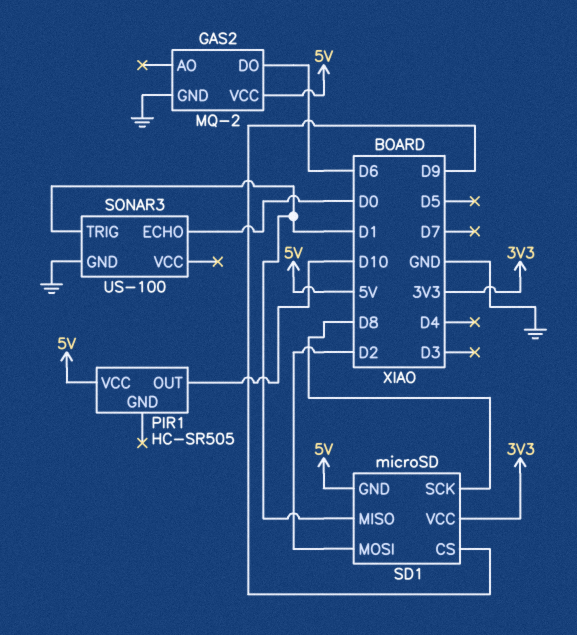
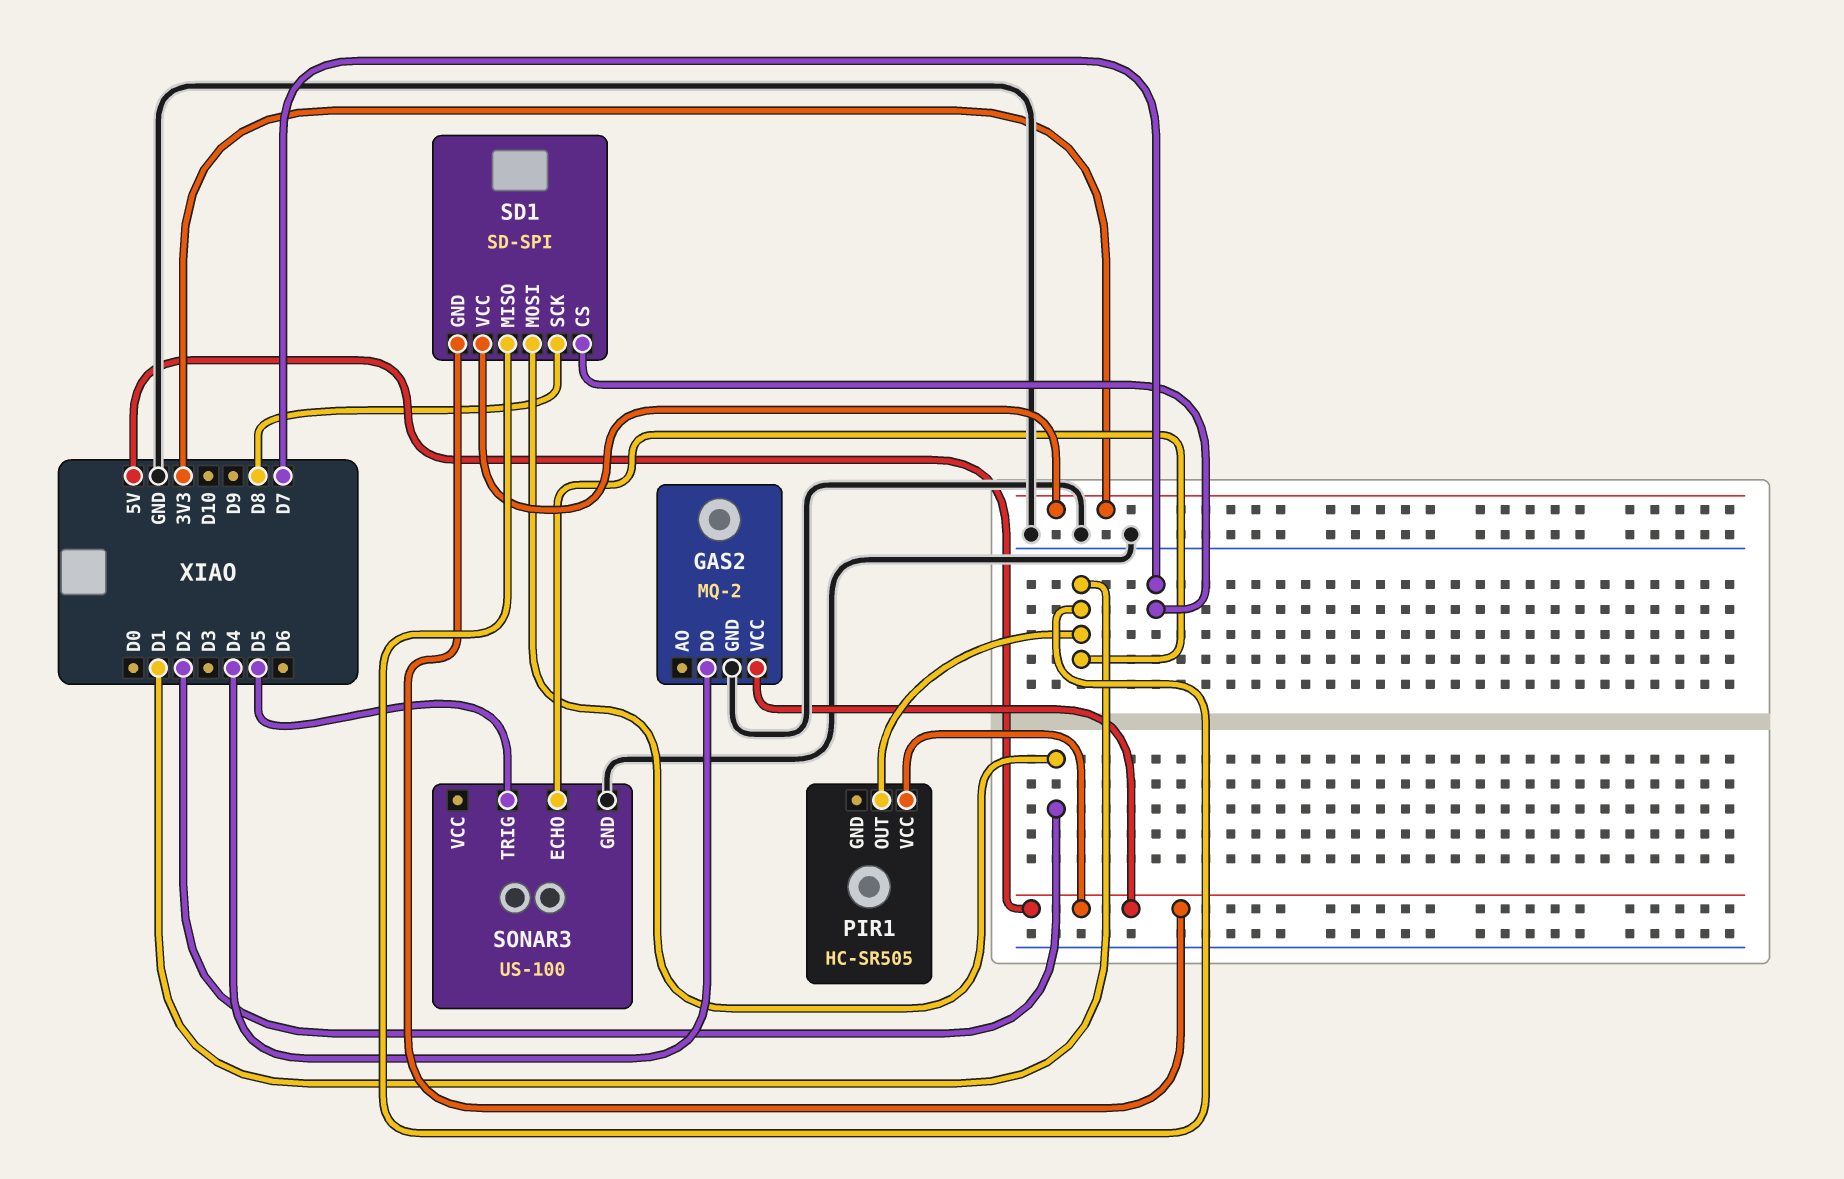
GAS2 pin DO: D6 -> D4
PIR1 pin OUT: D10 -> D1
SD1: microSD -> SD-SPI
SD1 pin CS: D9 -> D7
SONAR3 pin ECHO: D0 -> D1
SONAR3 pin TRIG: D1 -> D5

